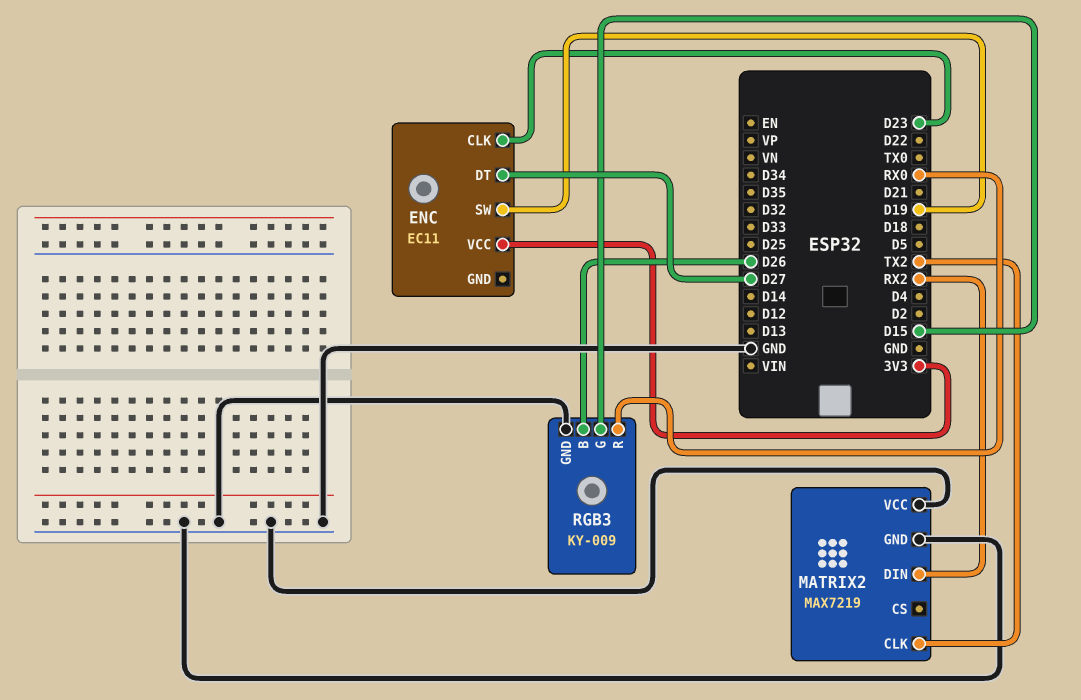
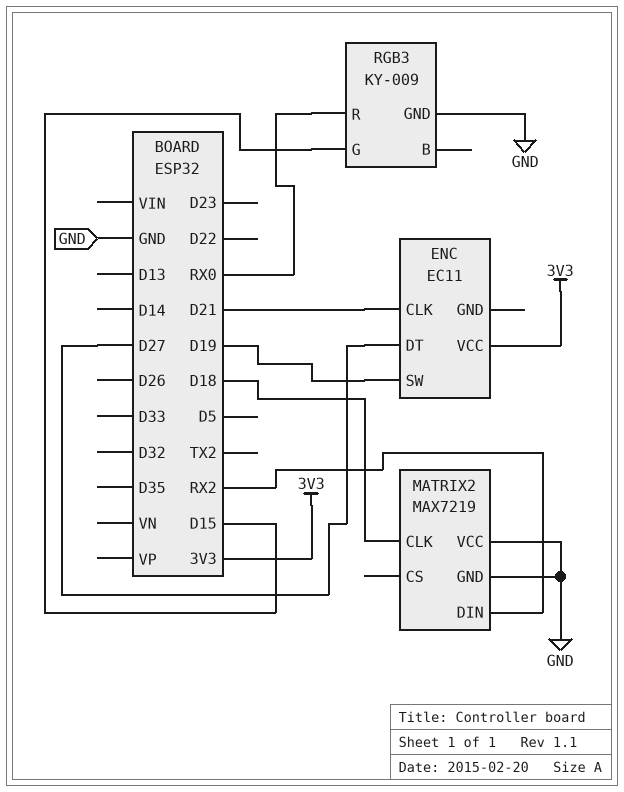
ENC pin CLK: D23 -> D21
MATRIX2 pin CLK: TX2 -> D18
RGB3 pin B: D26 -> none

